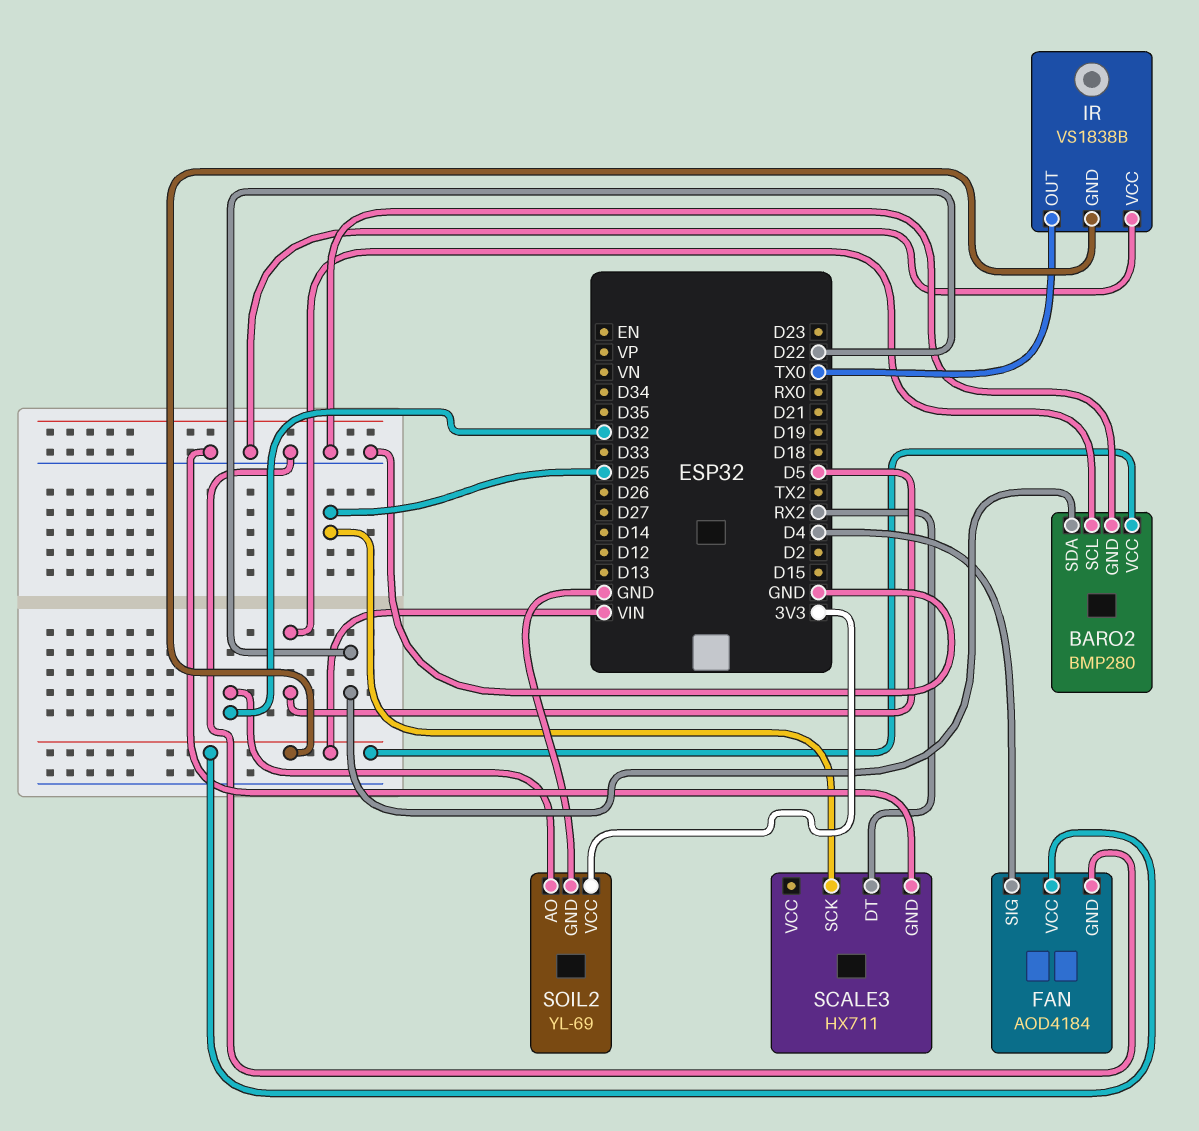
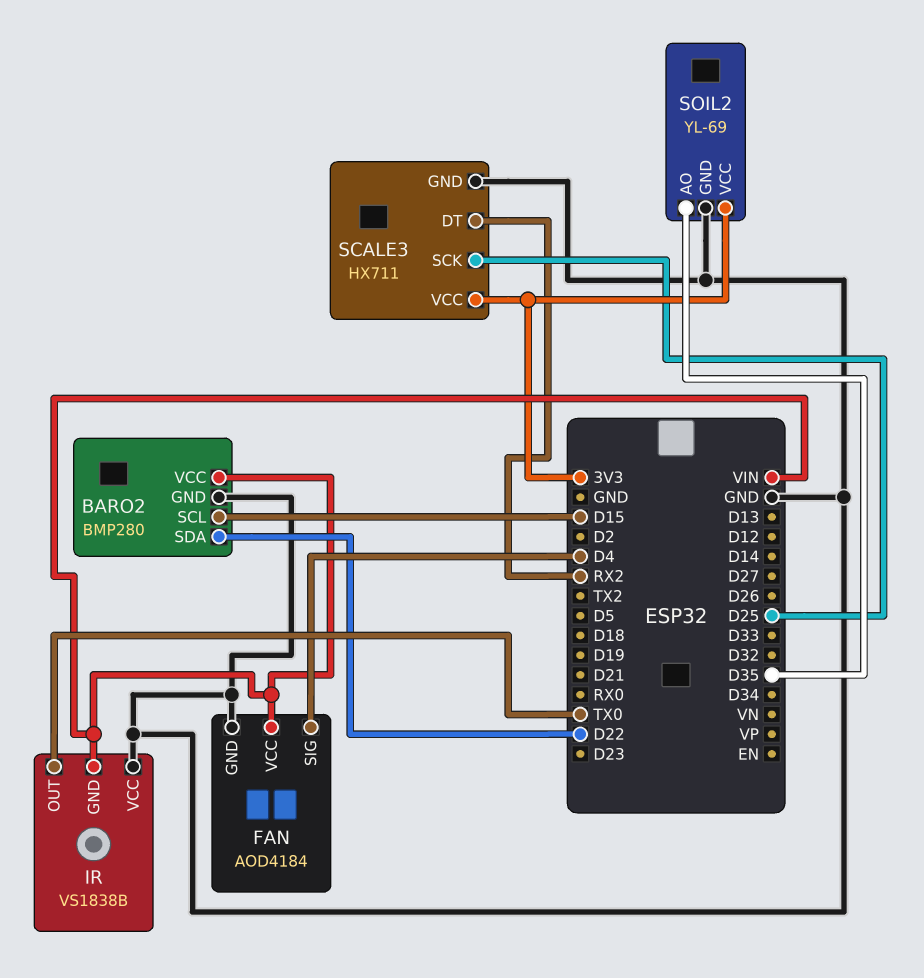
BARO2 pin SCL: D5 -> D15
SCALE3 pin VCC: none -> 3V3
SOIL2 pin AO: D32 -> D35

